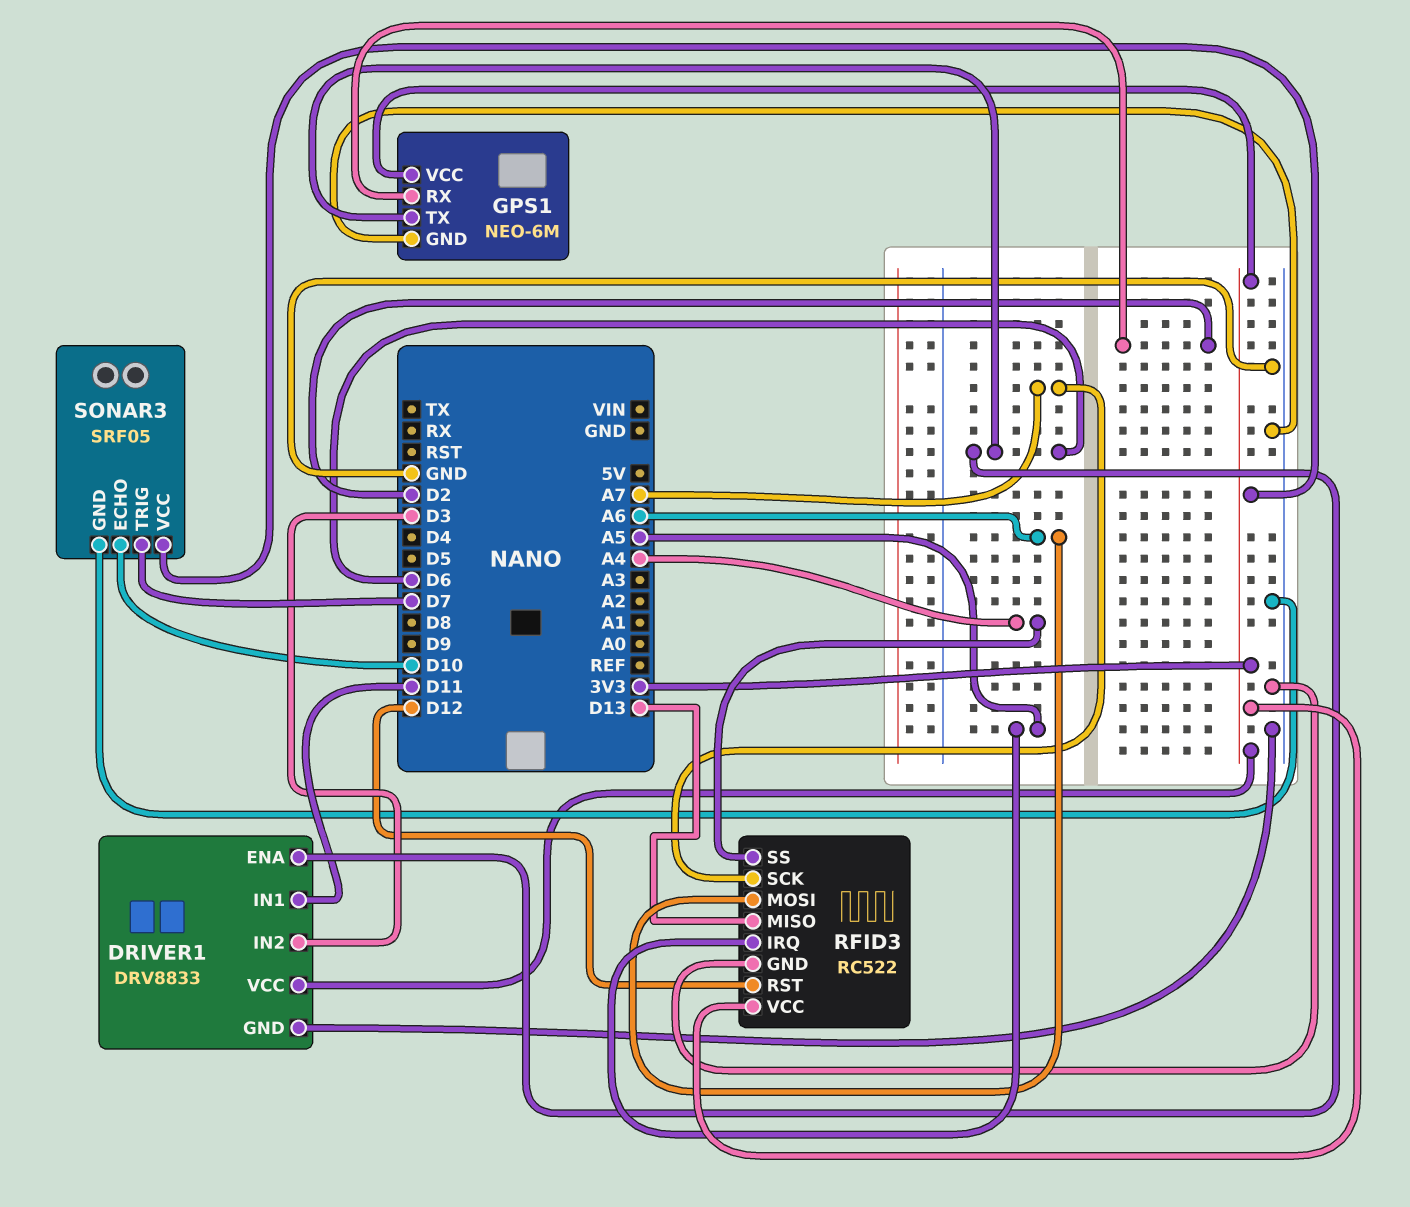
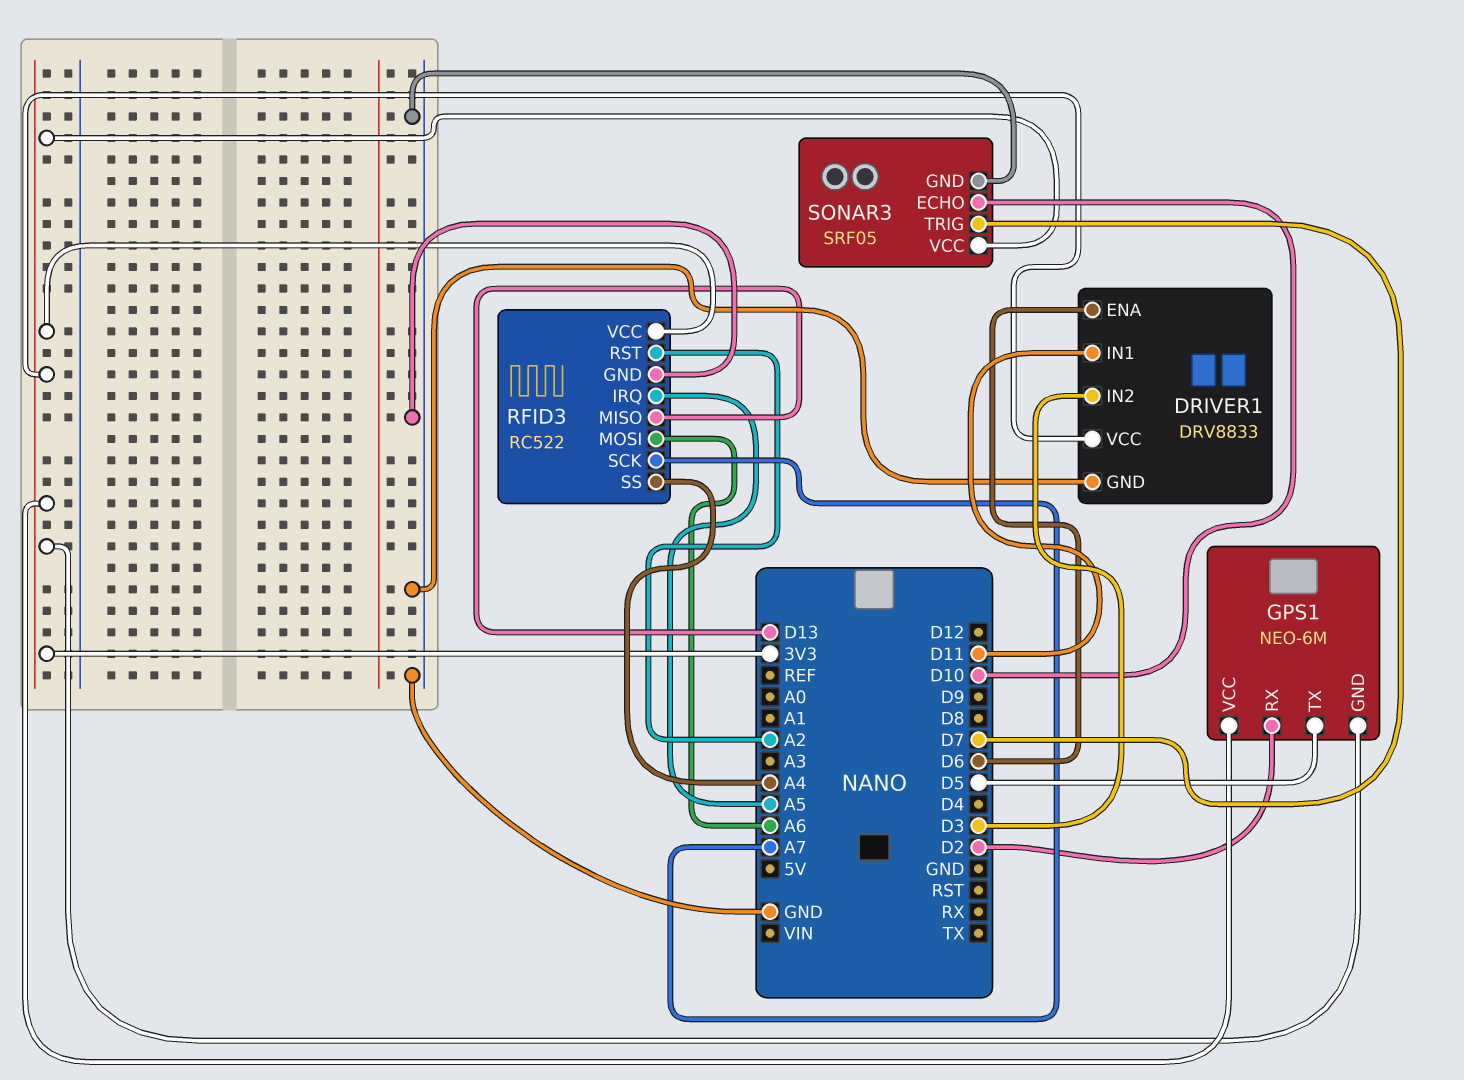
GPS1 pin GND: GND -> 3V3
GPS1 pin TX: D6 -> D5
RFID3 pin RST: D12 -> A2

